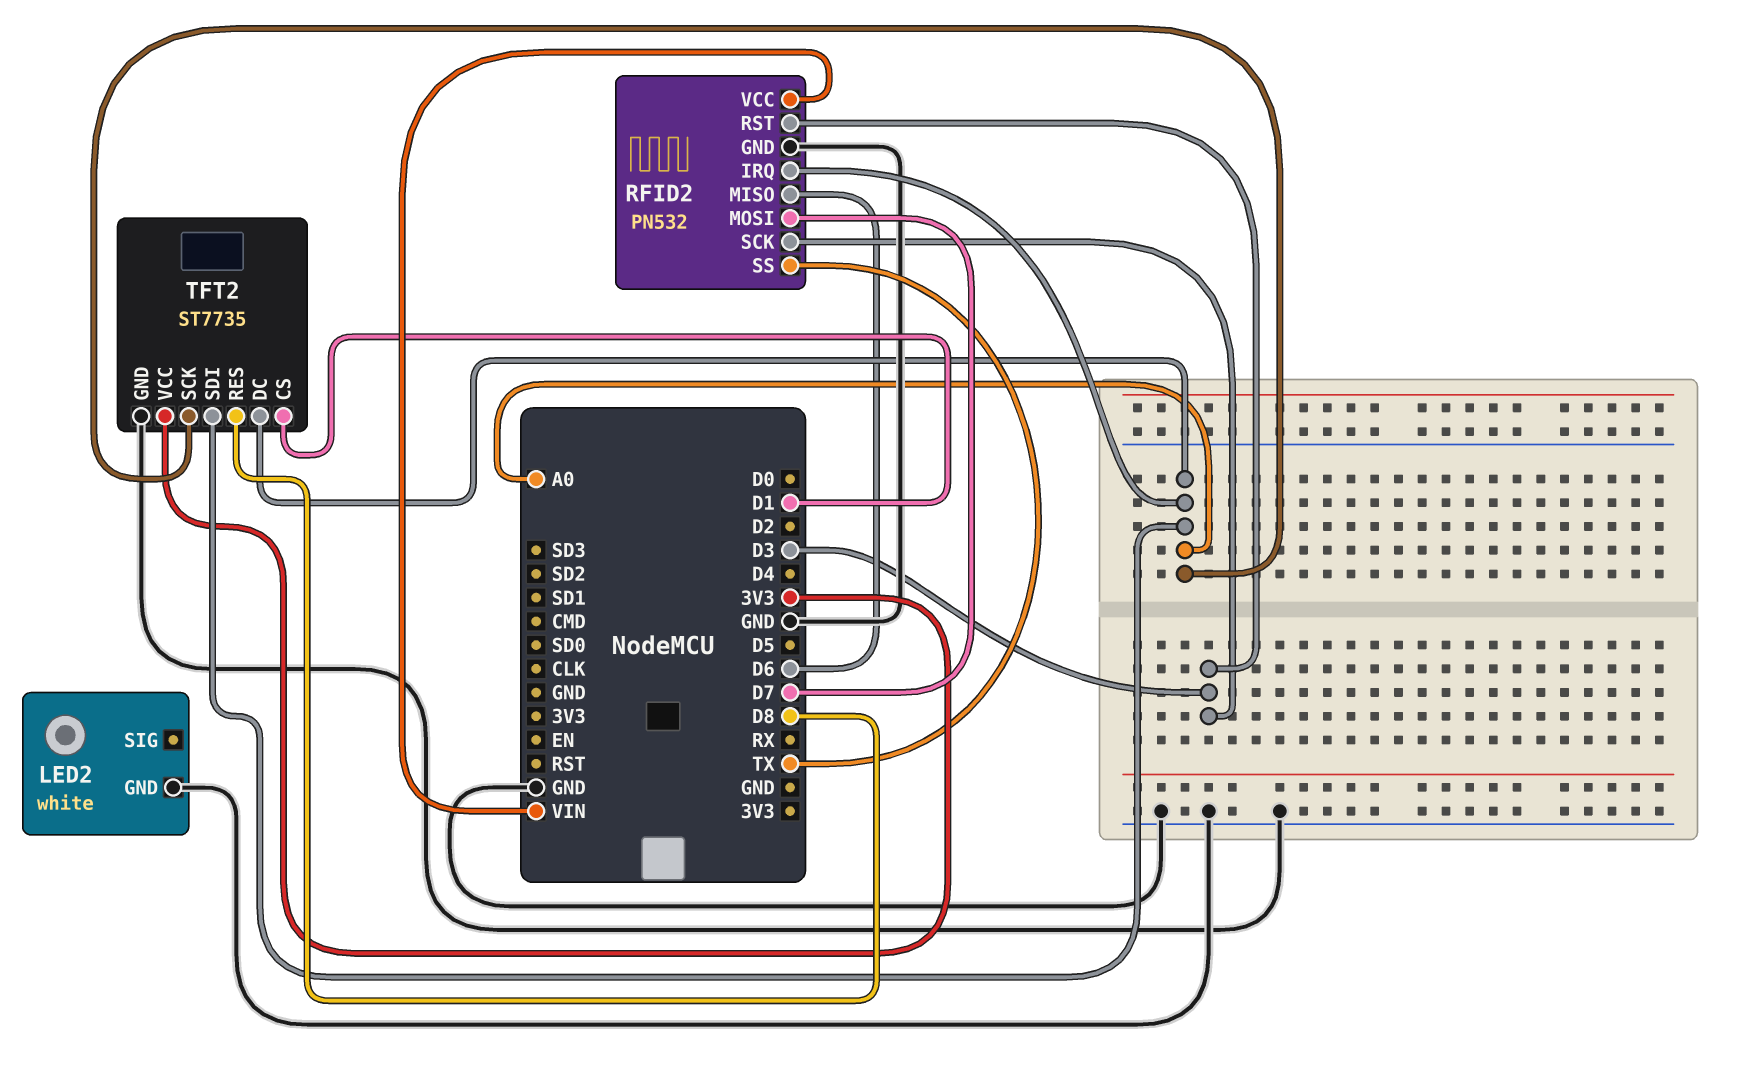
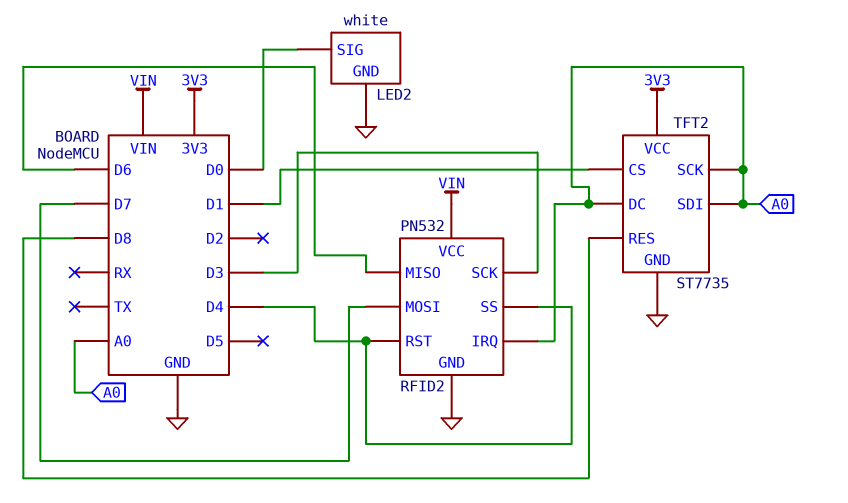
LED2 pin SIG: none -> D0
RFID2 pin RST: D3 -> D4
RFID2 pin SS: TX -> D4

